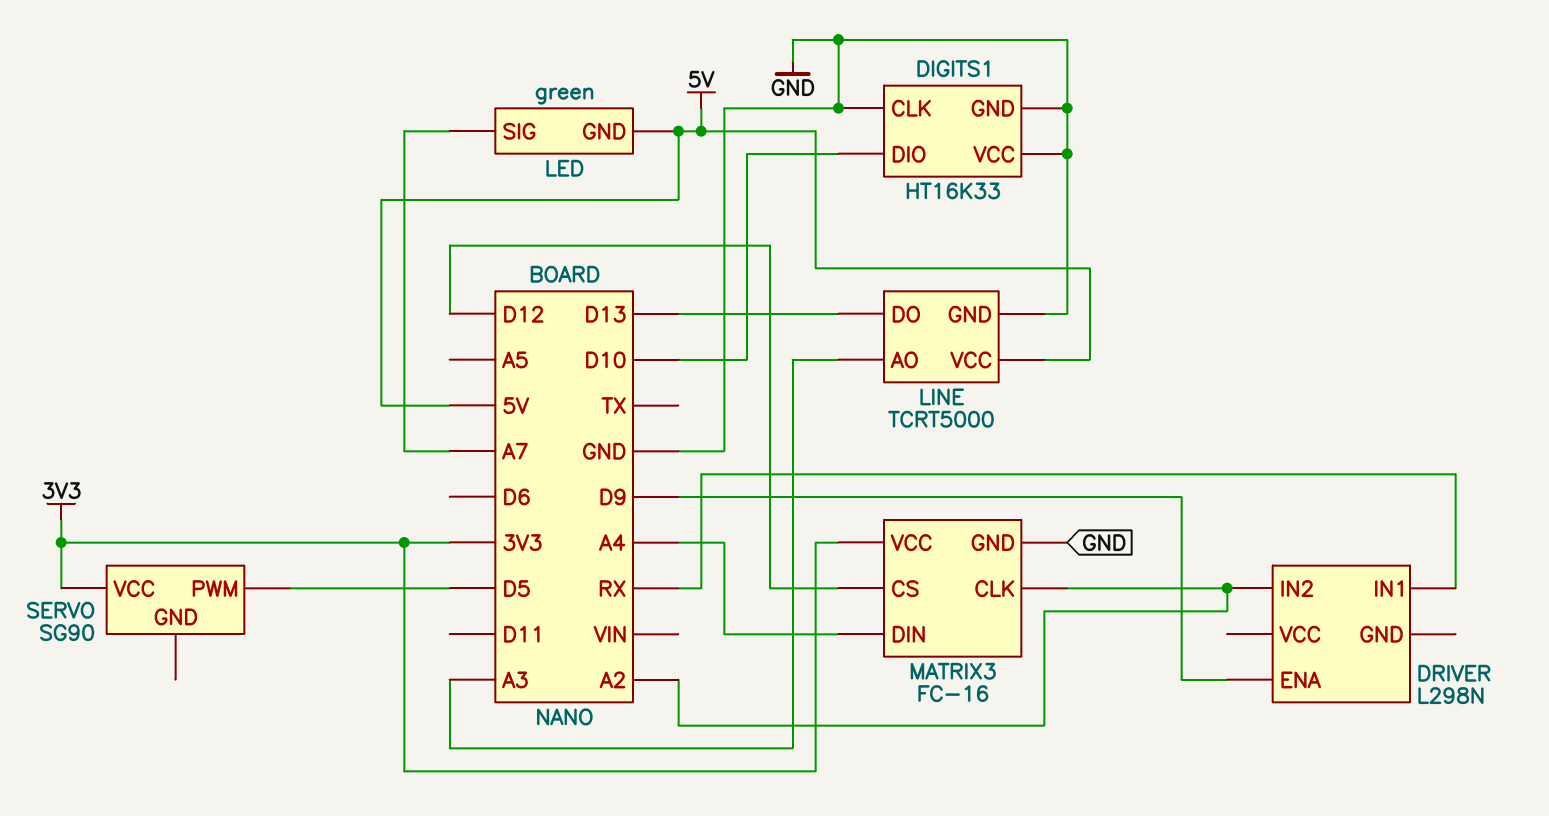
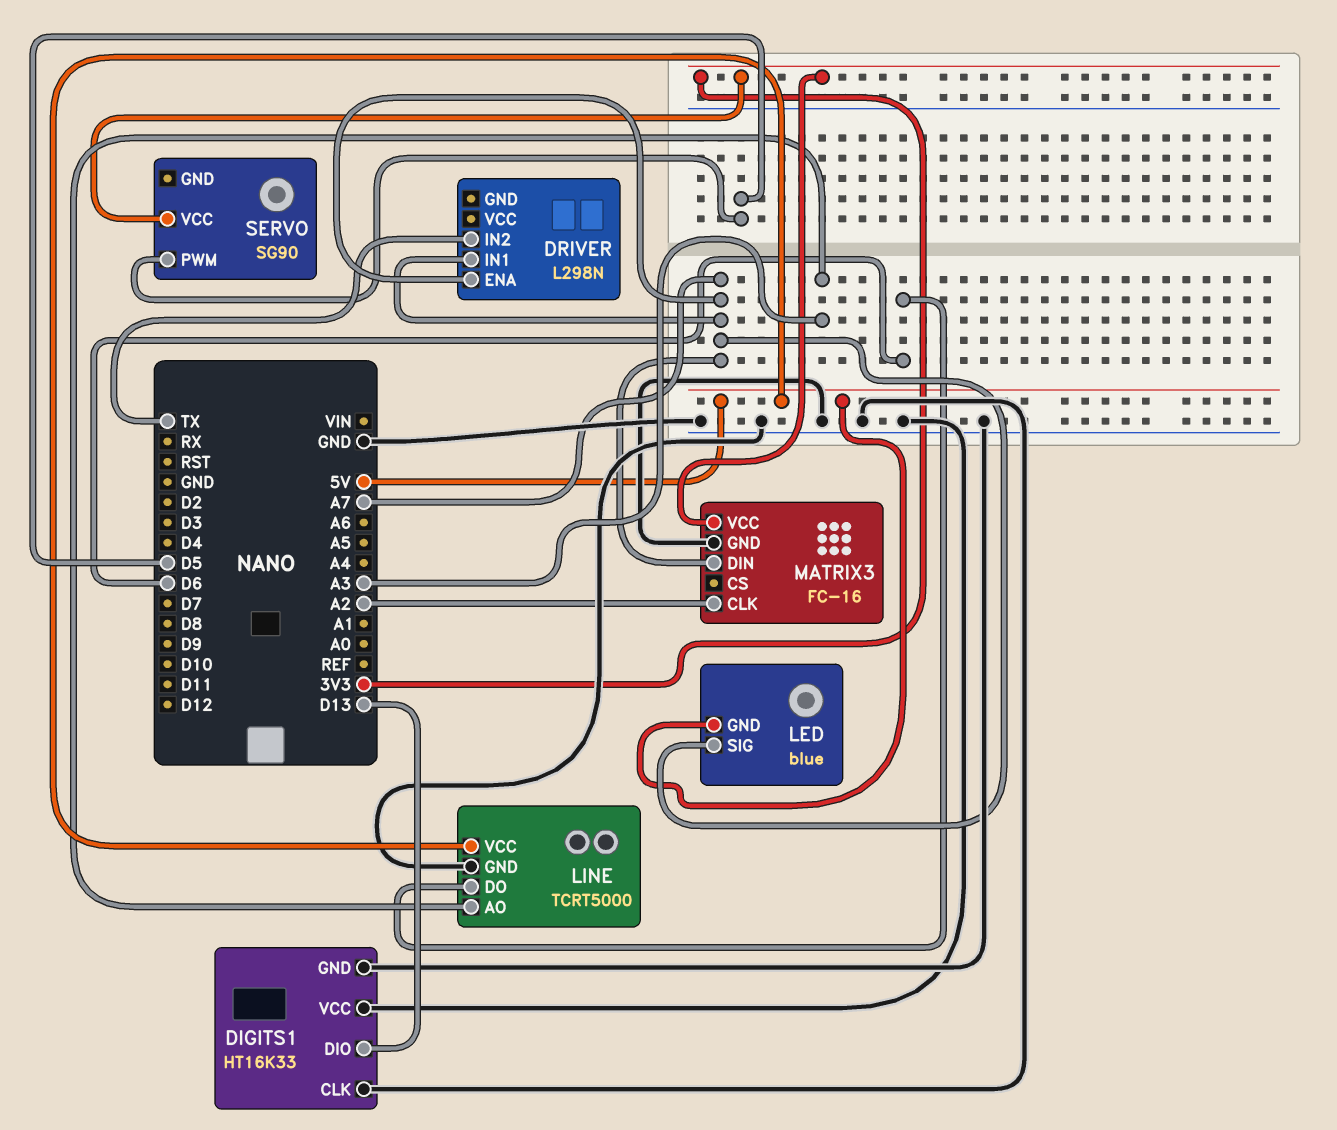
DIGITS1 pin DIO: D10 -> D13
DRIVER pin ENA: D9 -> A7
DRIVER pin IN1: RX -> A7
DRIVER pin IN2: A2 -> TX
LED: green -> blue
LINE pin DO: D13 -> D6
MATRIX3 pin CS: D12 -> none
MATRIX3 pin DIN: A4 -> A7

